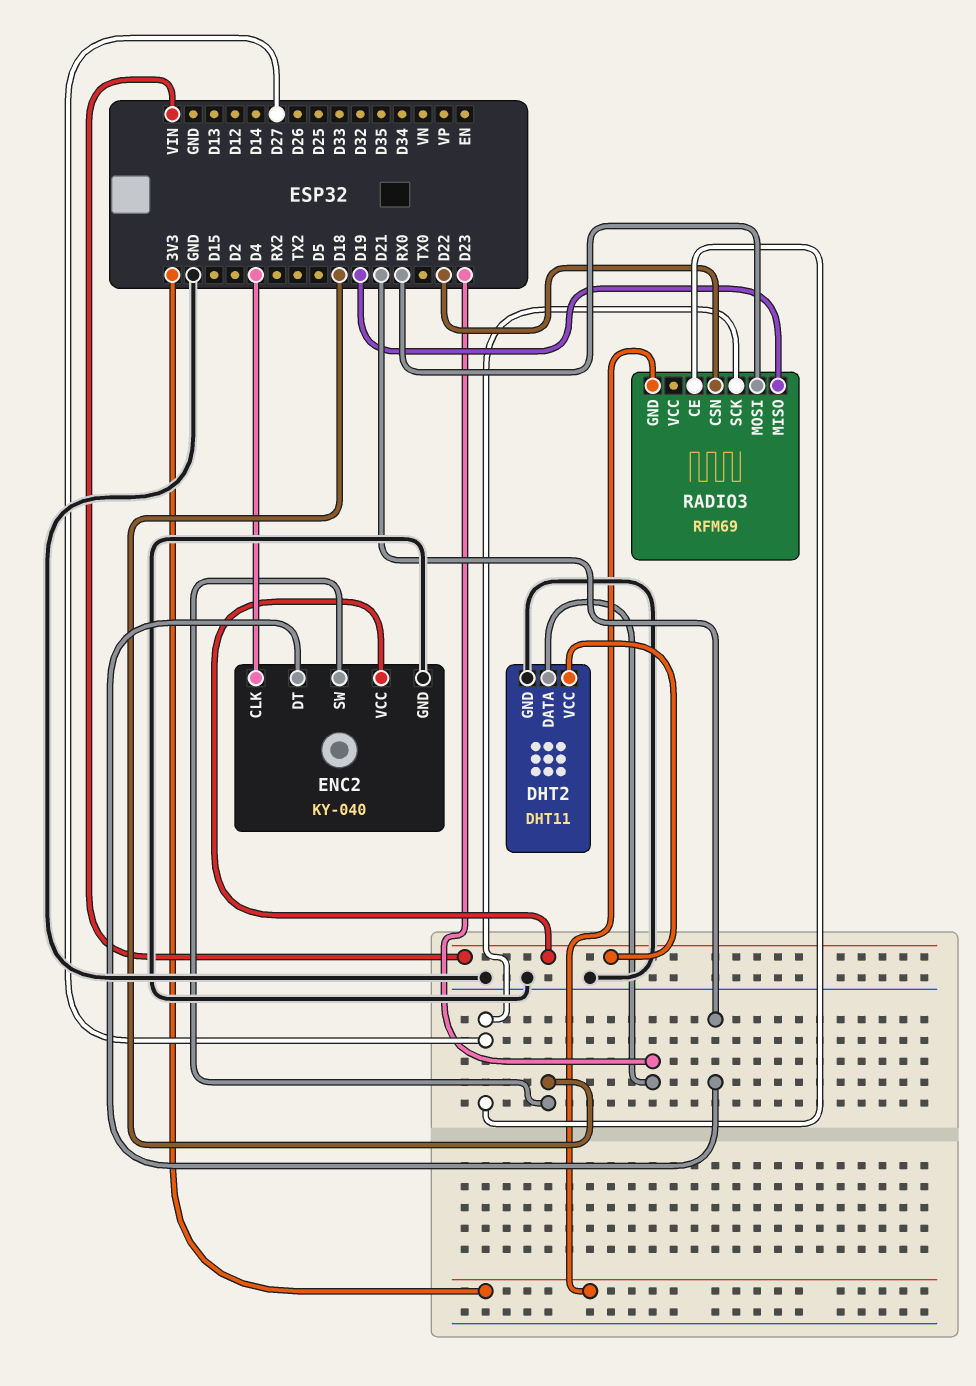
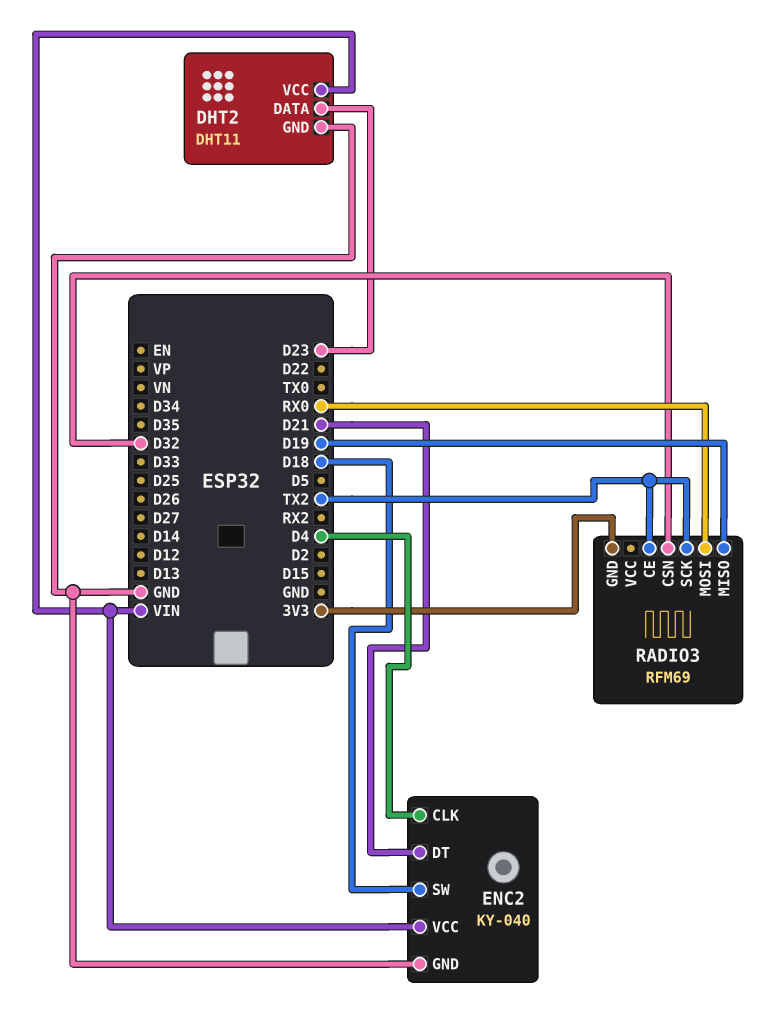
RADIO3 pin CE: D27 -> TX2
RADIO3 pin CSN: D22 -> D32
RADIO3 pin SCK: D27 -> TX2

